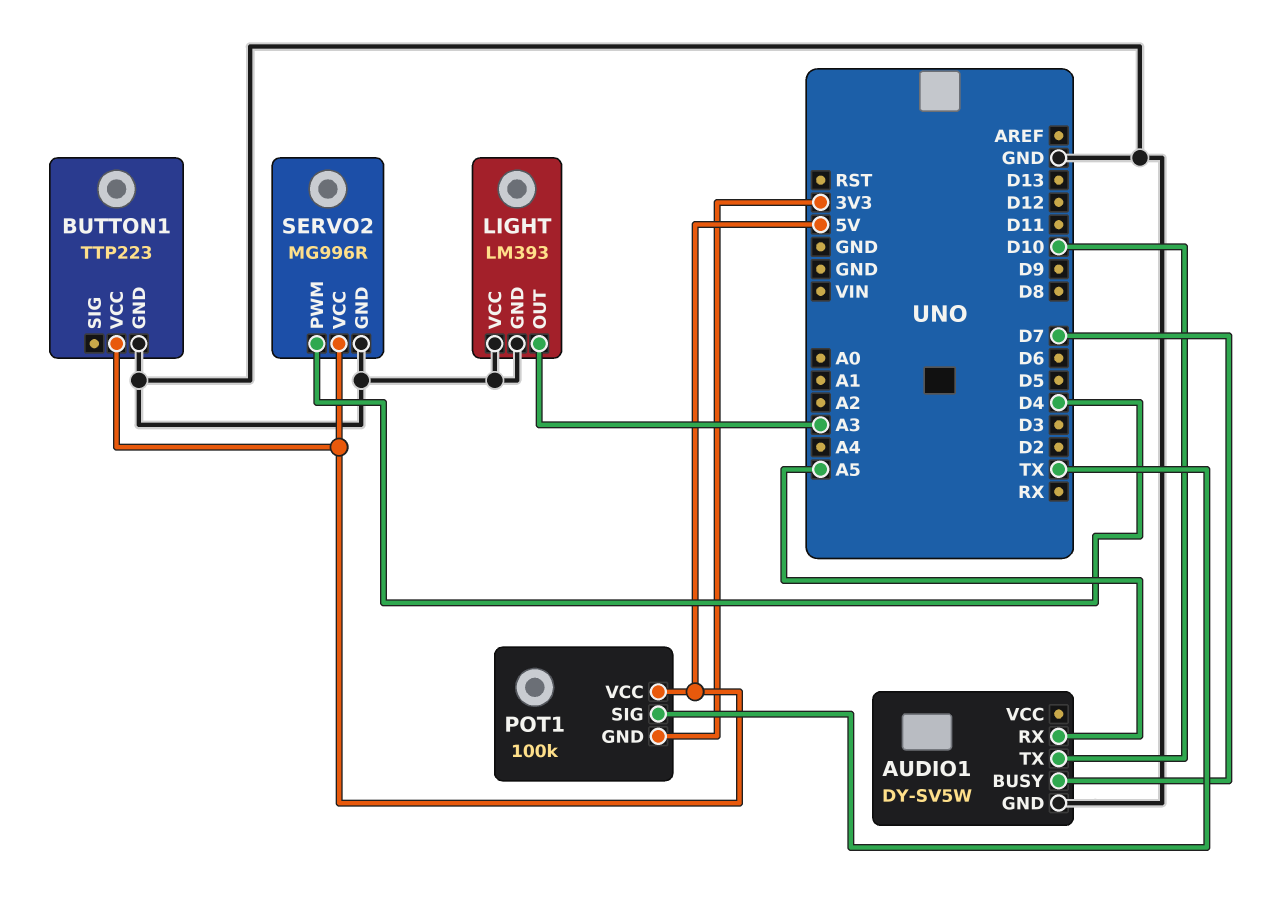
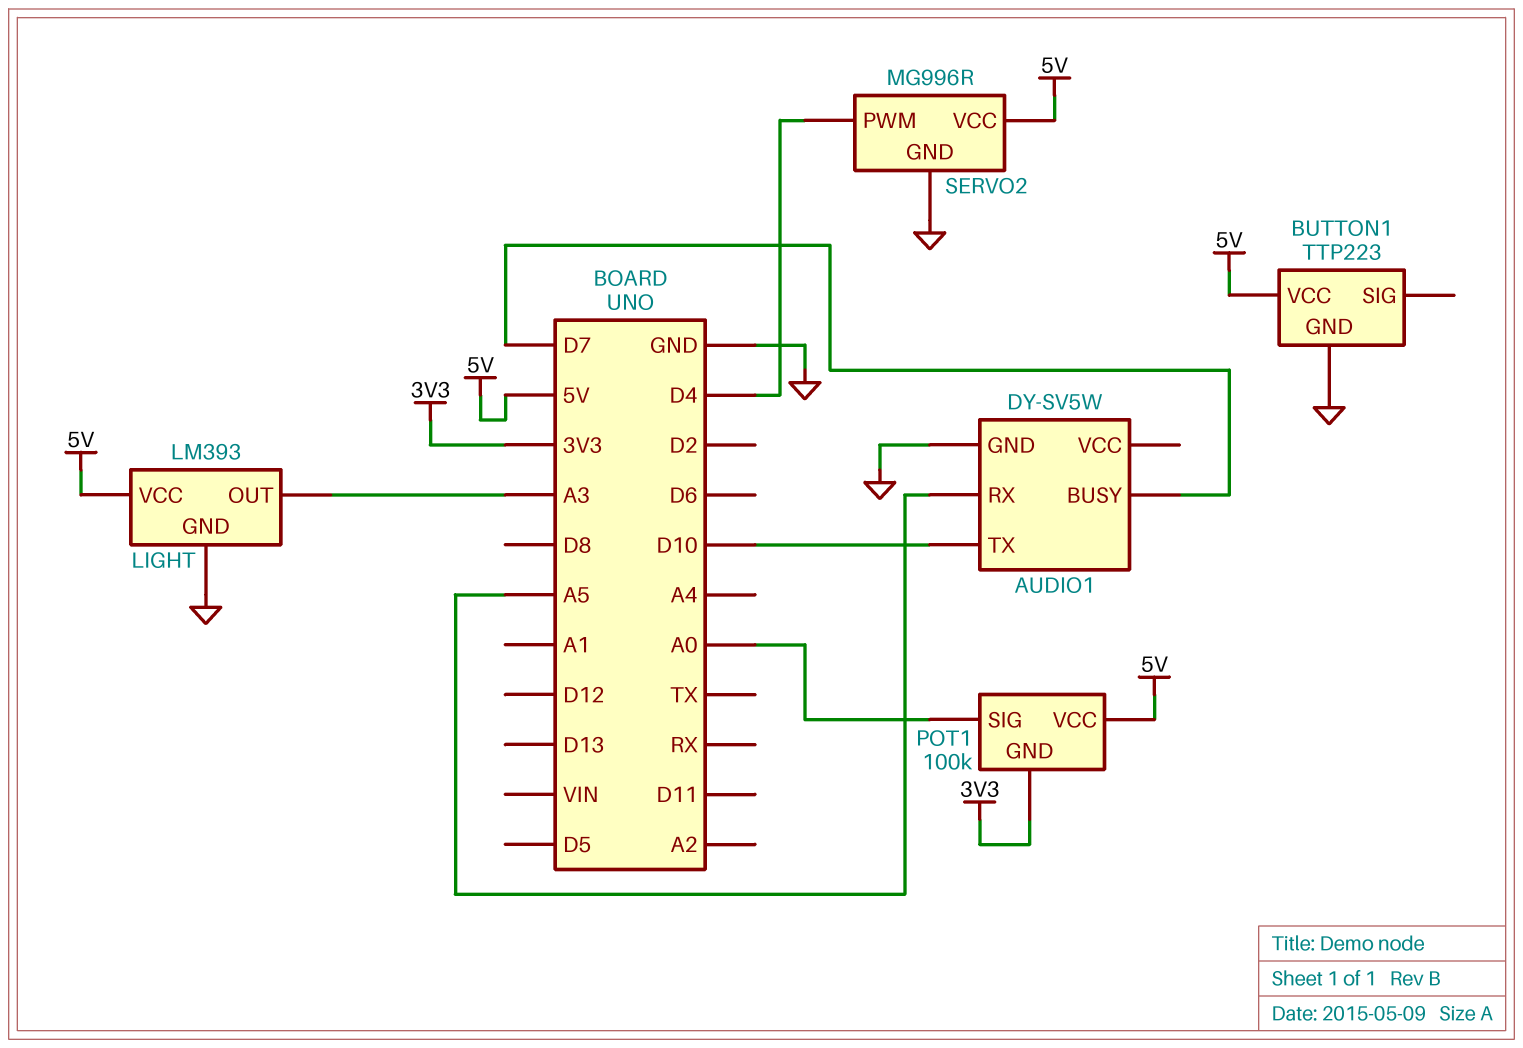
LIGHT pin VCC: GND -> 5V
POT1 pin SIG: TX -> A0

